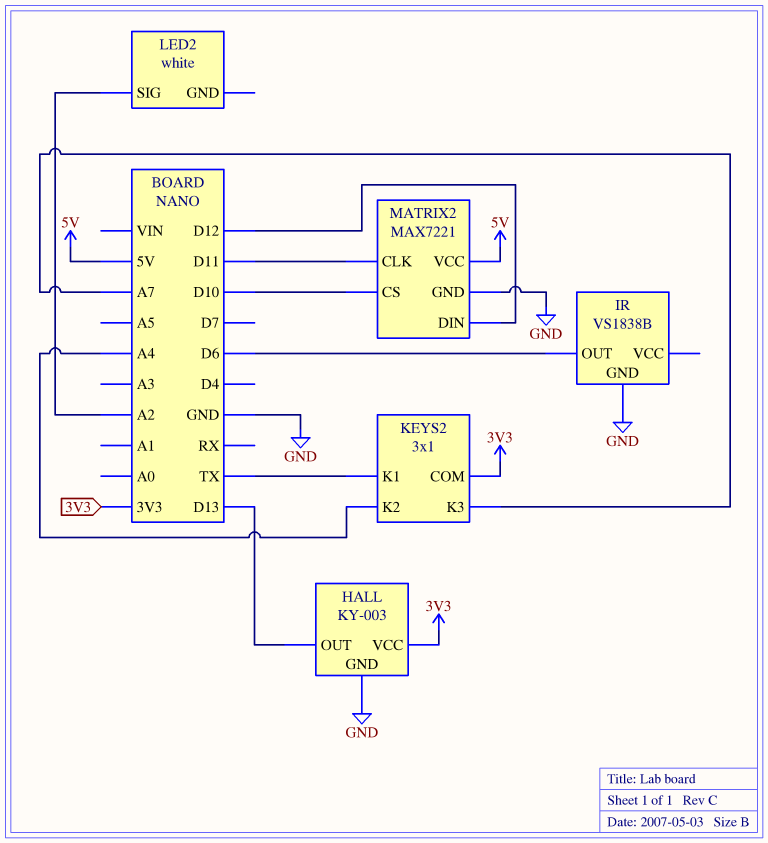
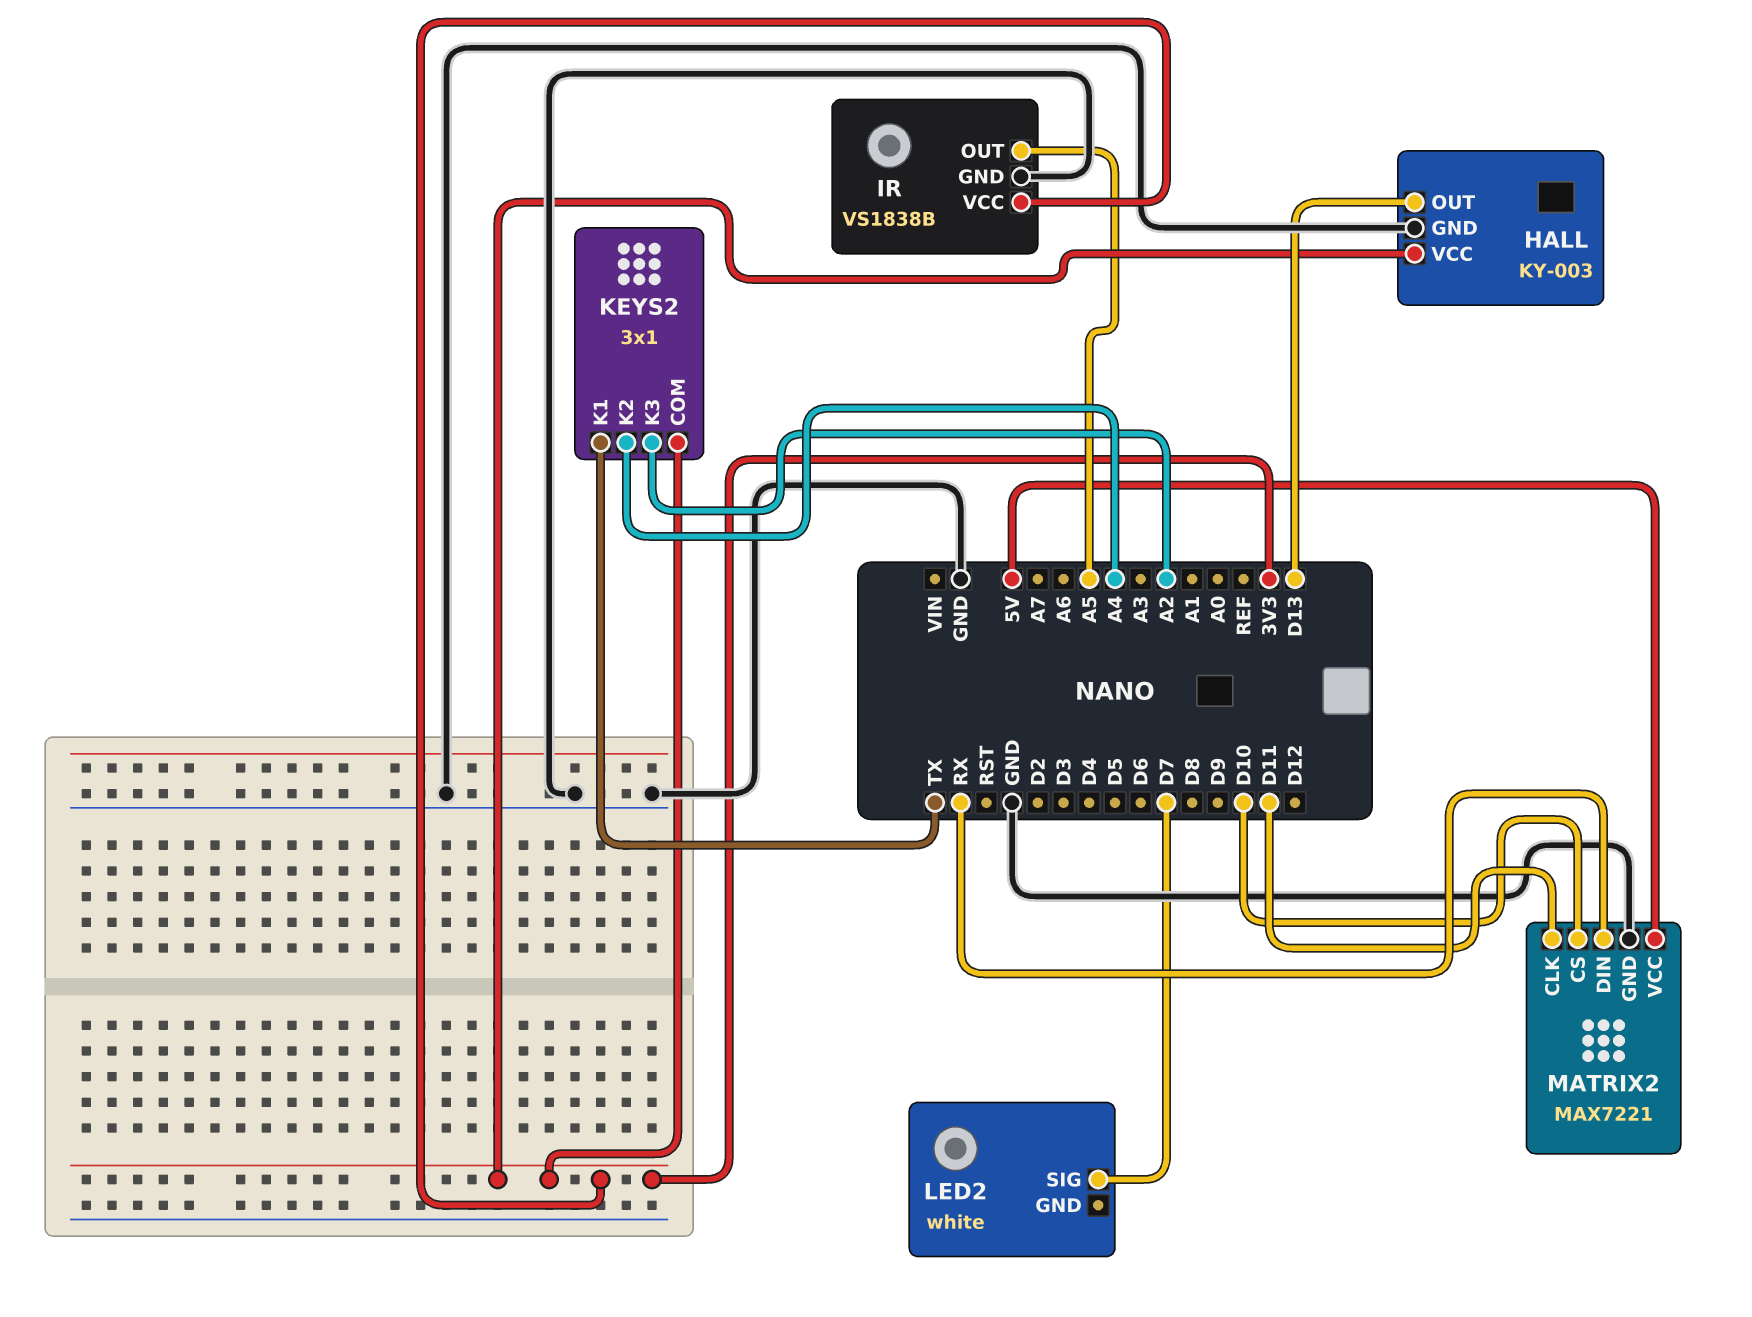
IR pin OUT: D6 -> A5
IR pin VCC: none -> 3V3
KEYS2 pin K3: A7 -> A2
LED2 pin SIG: A2 -> D7
MATRIX2 pin DIN: D12 -> RX

